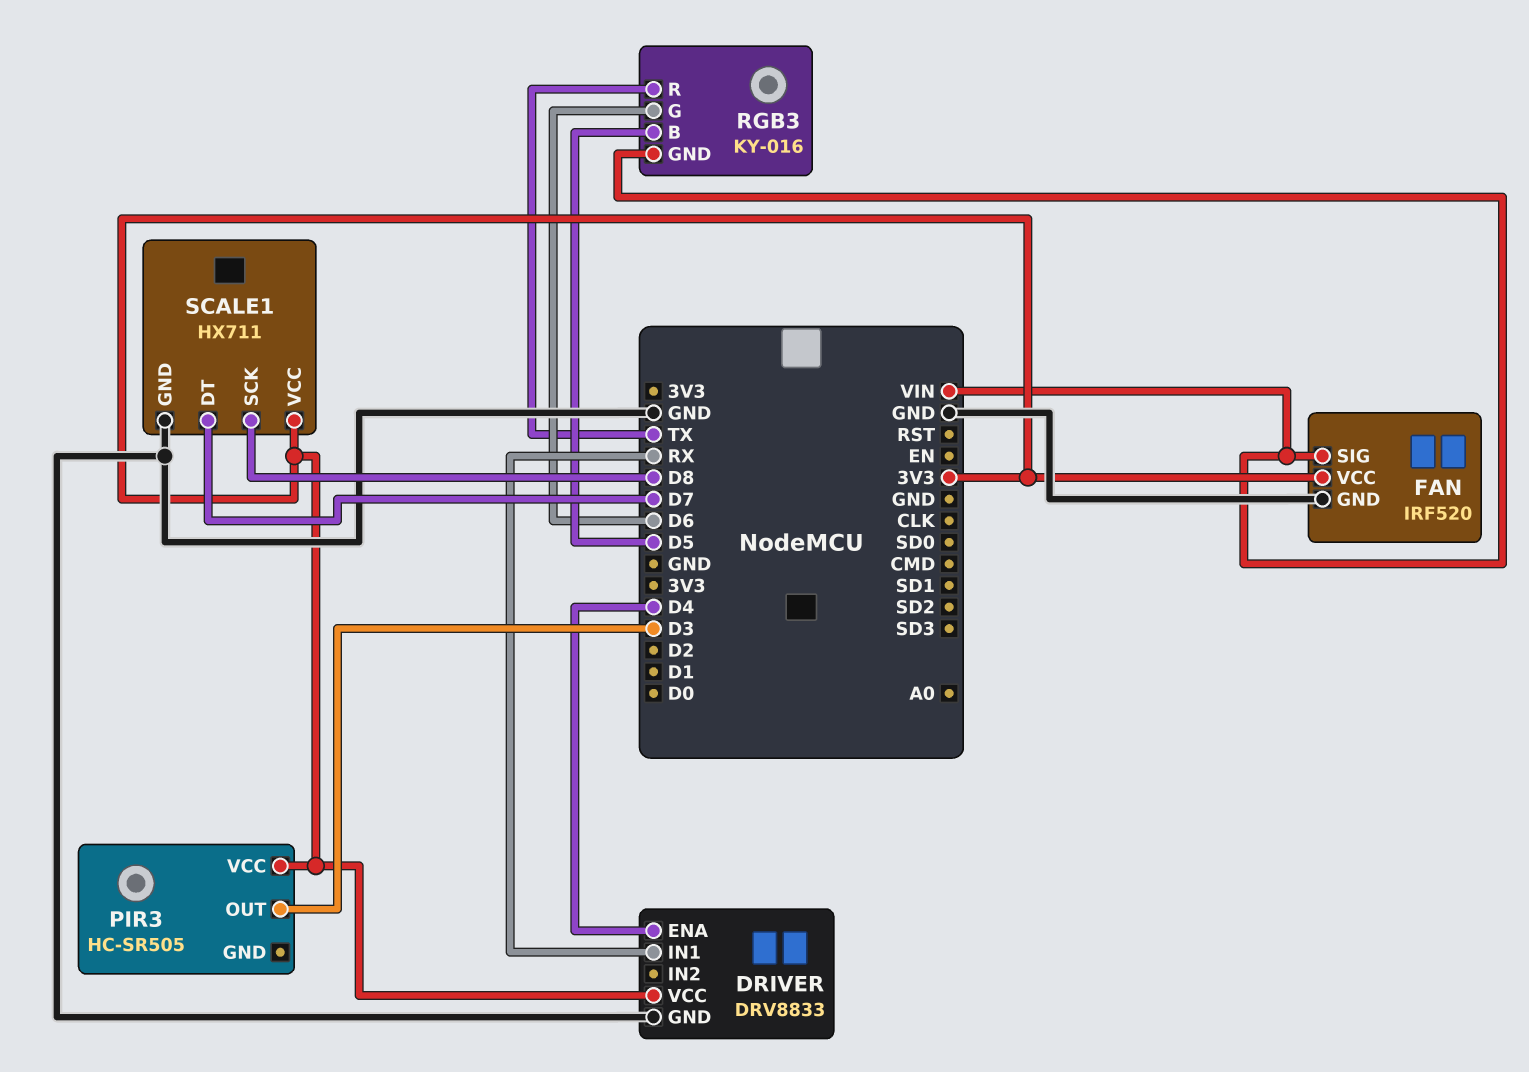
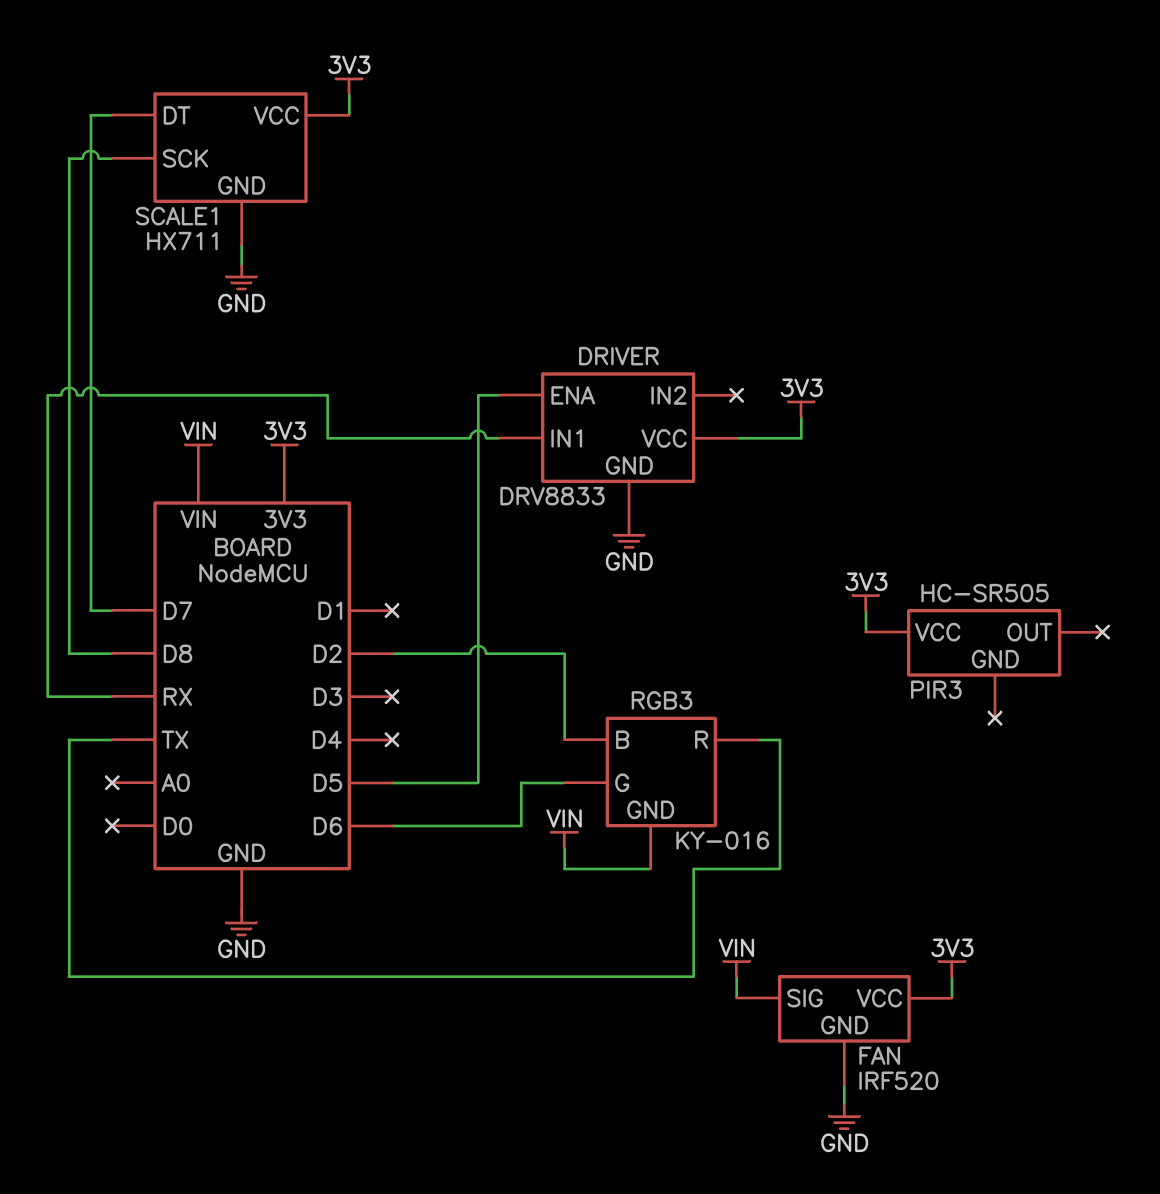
DRIVER pin ENA: D4 -> D5
PIR3 pin OUT: D3 -> none
RGB3 pin B: D5 -> D2

